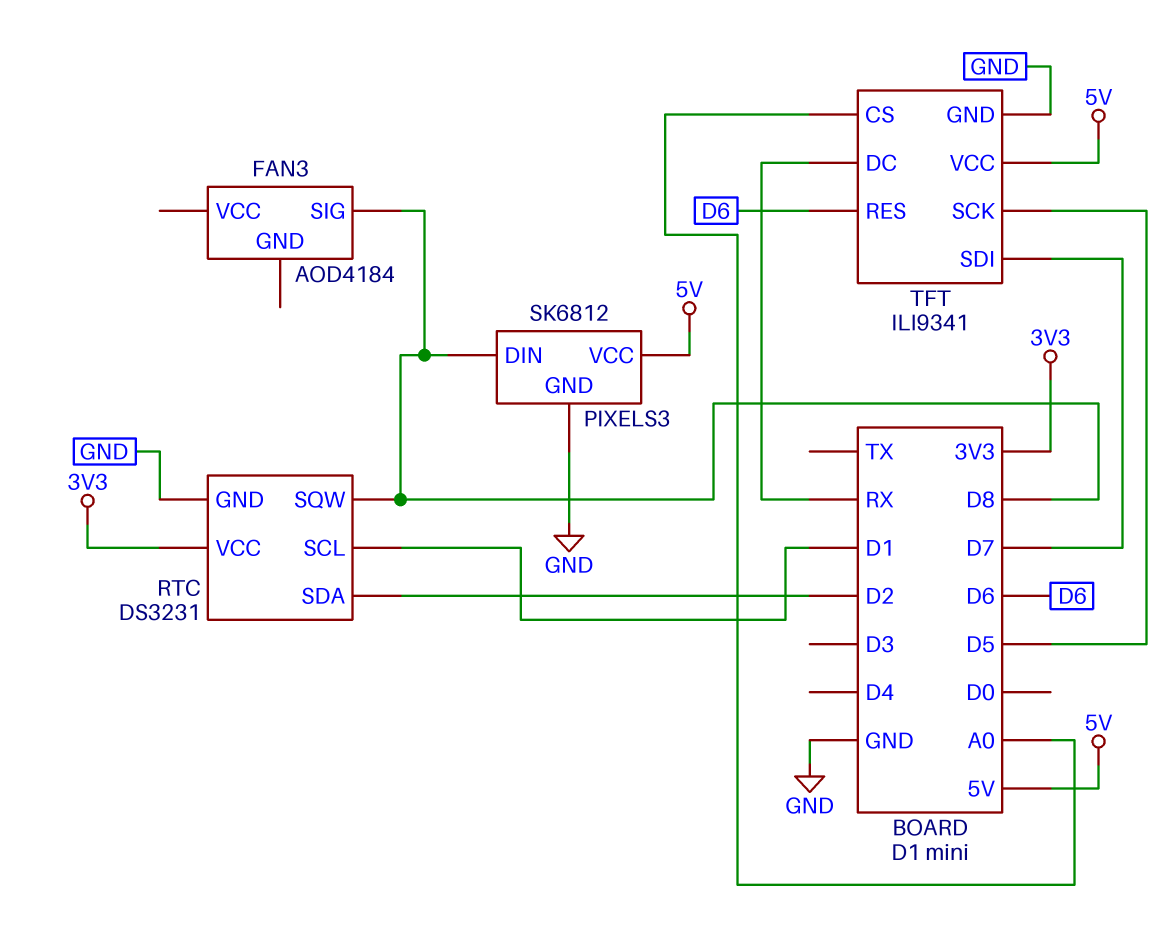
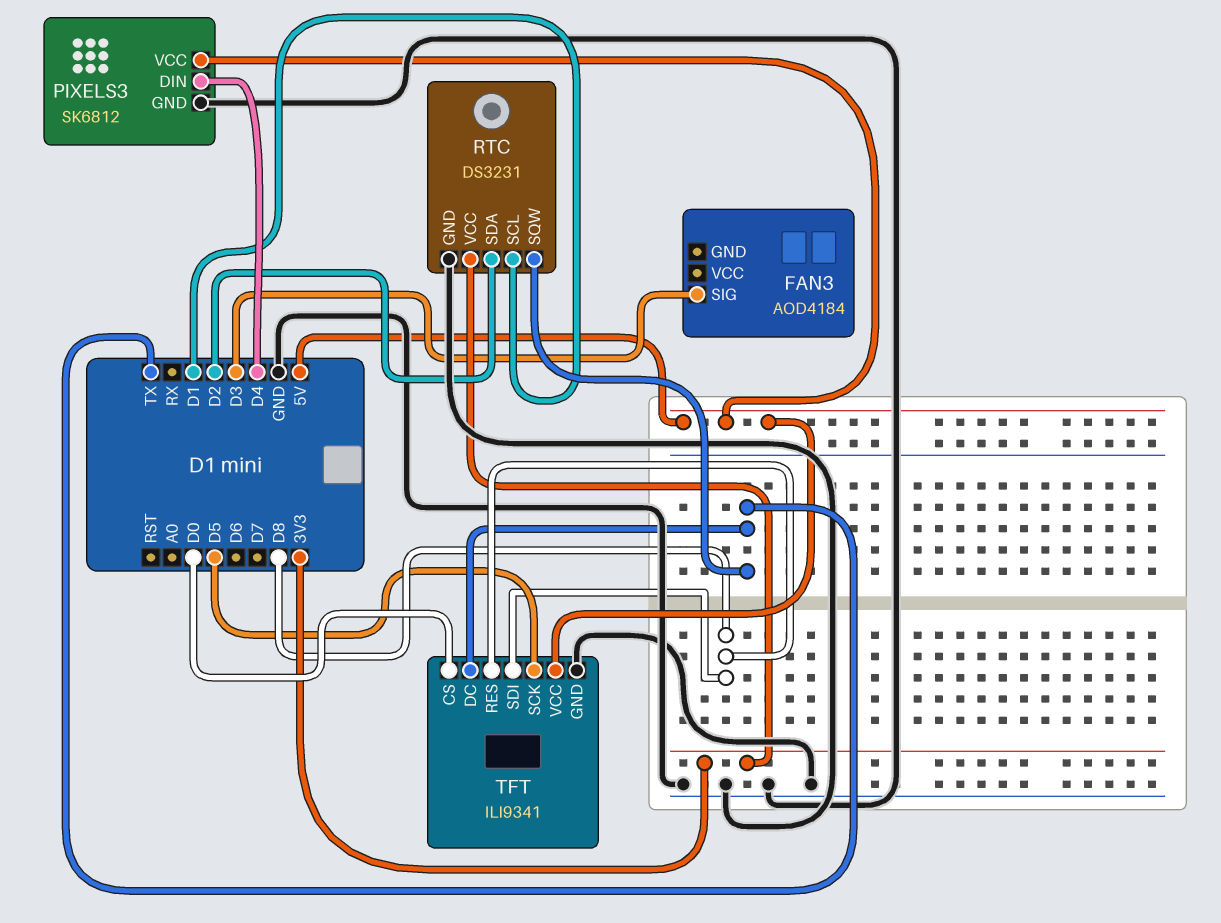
FAN3 pin SIG: D8 -> D3
PIXELS3 pin DIN: D8 -> D4
RTC pin SQW: D8 -> TX
TFT pin CS: A0 -> D0
TFT pin DC: RX -> TX
TFT pin RES: D6 -> D8
TFT pin SDI: D7 -> D8

